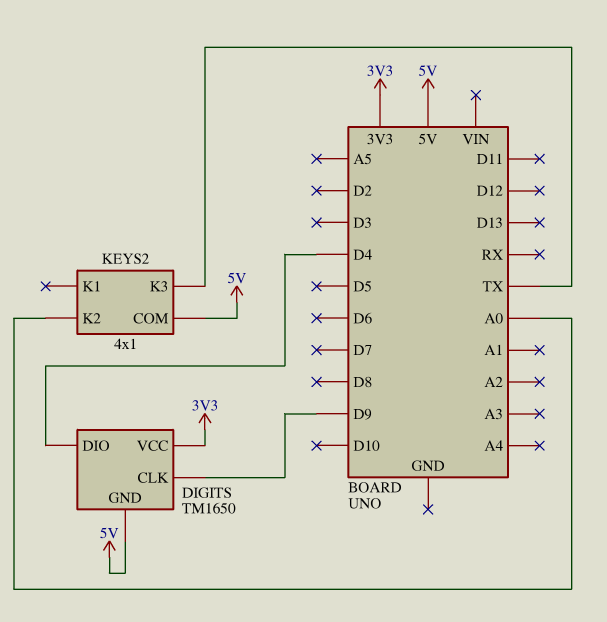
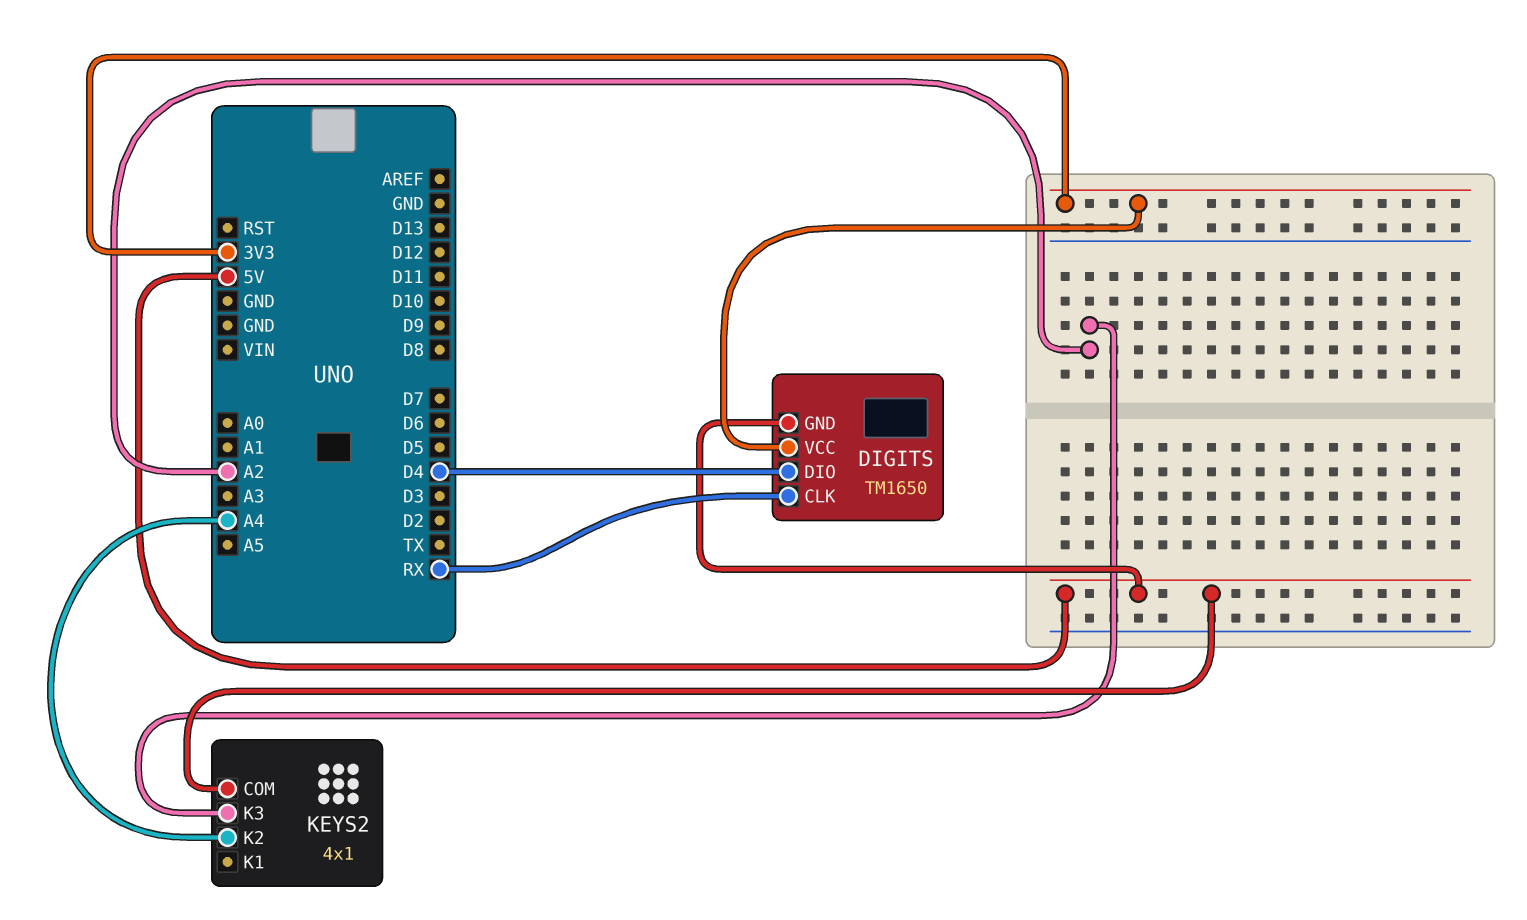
DIGITS pin CLK: D9 -> RX
KEYS2 pin K2: A0 -> A4
KEYS2 pin K3: TX -> A2

